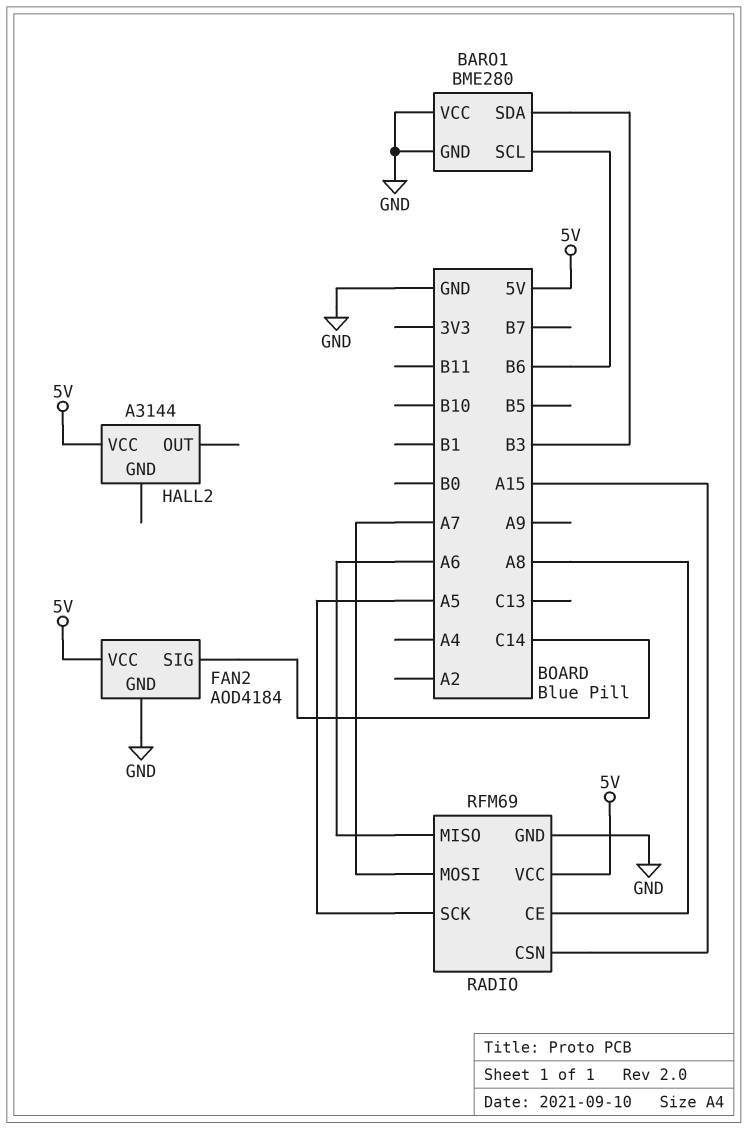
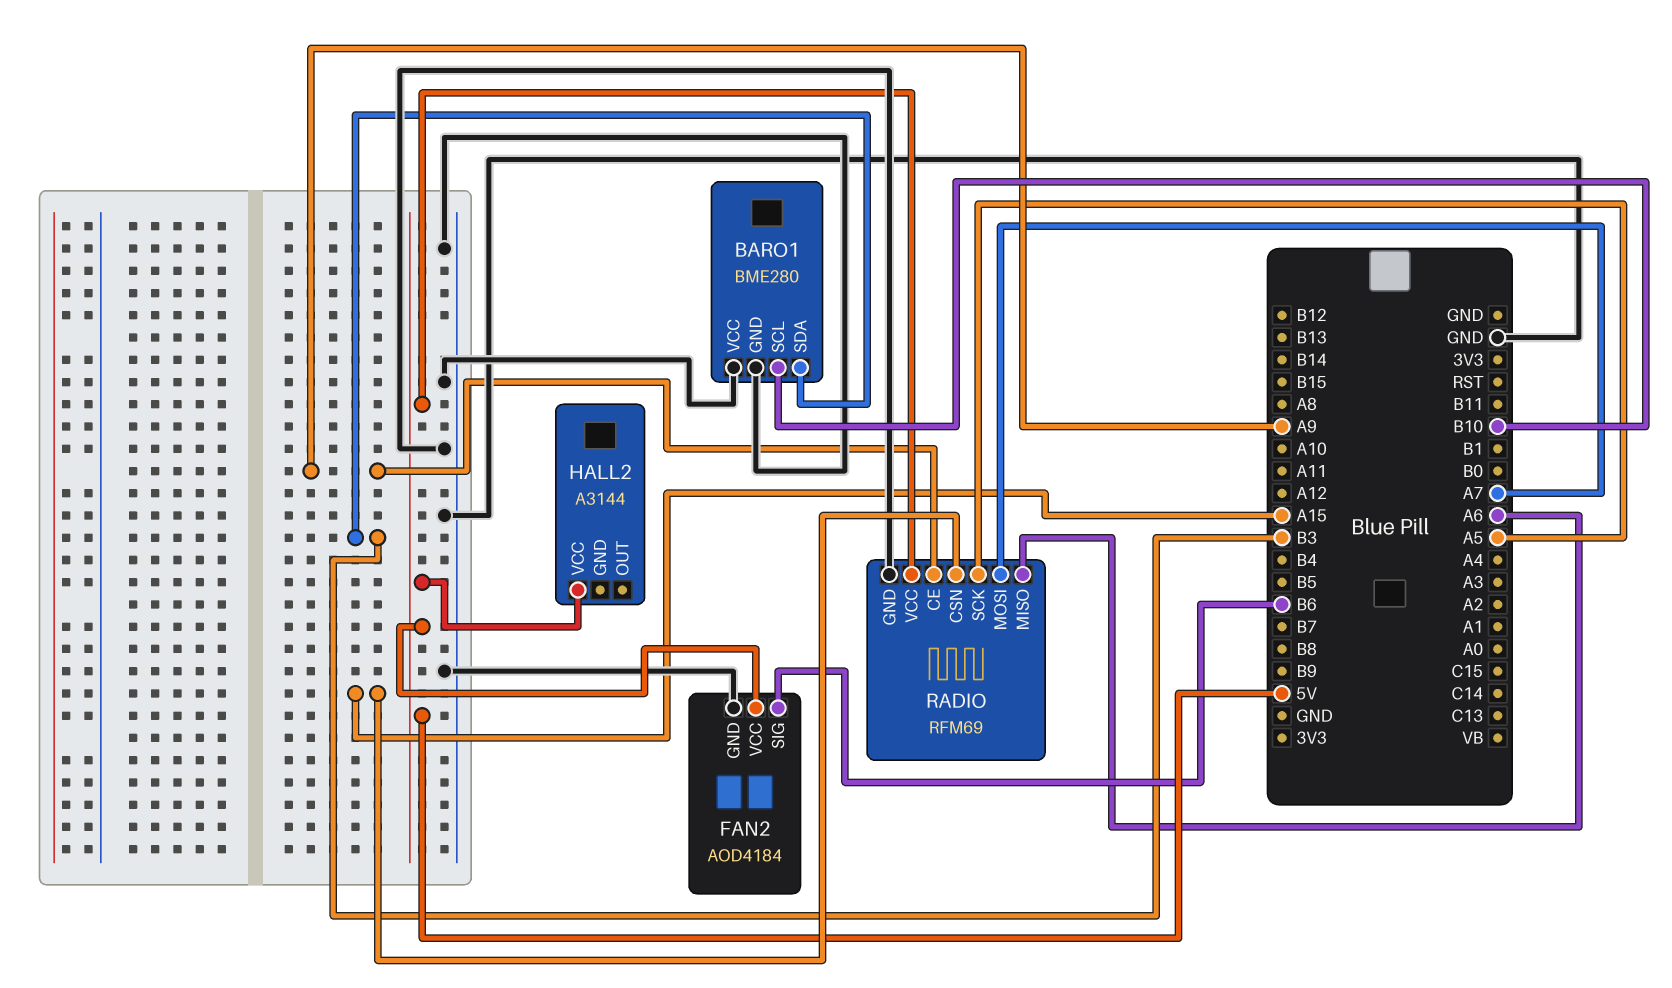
BARO1 pin SCL: B6 -> B10
FAN2 pin SIG: C14 -> B6
RADIO pin CE: A8 -> A9

